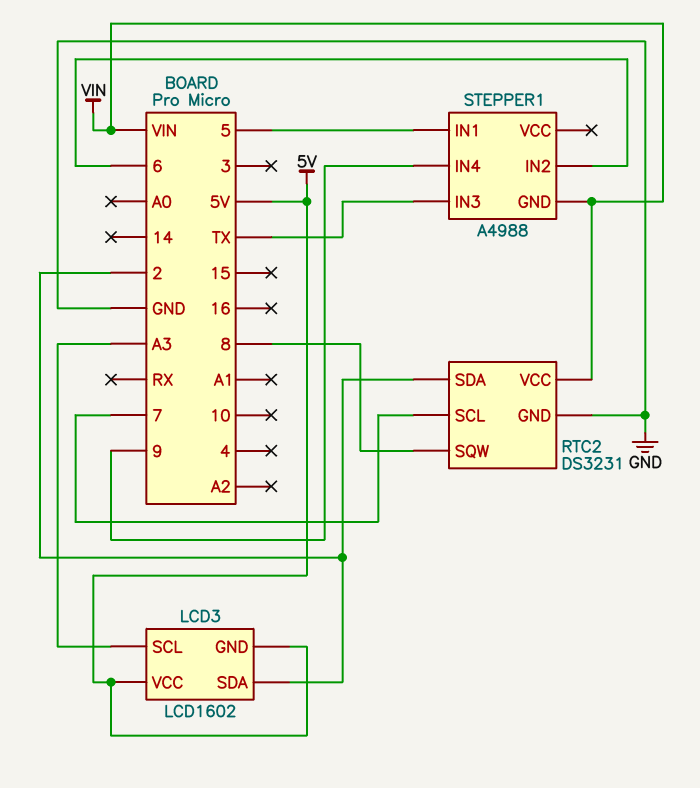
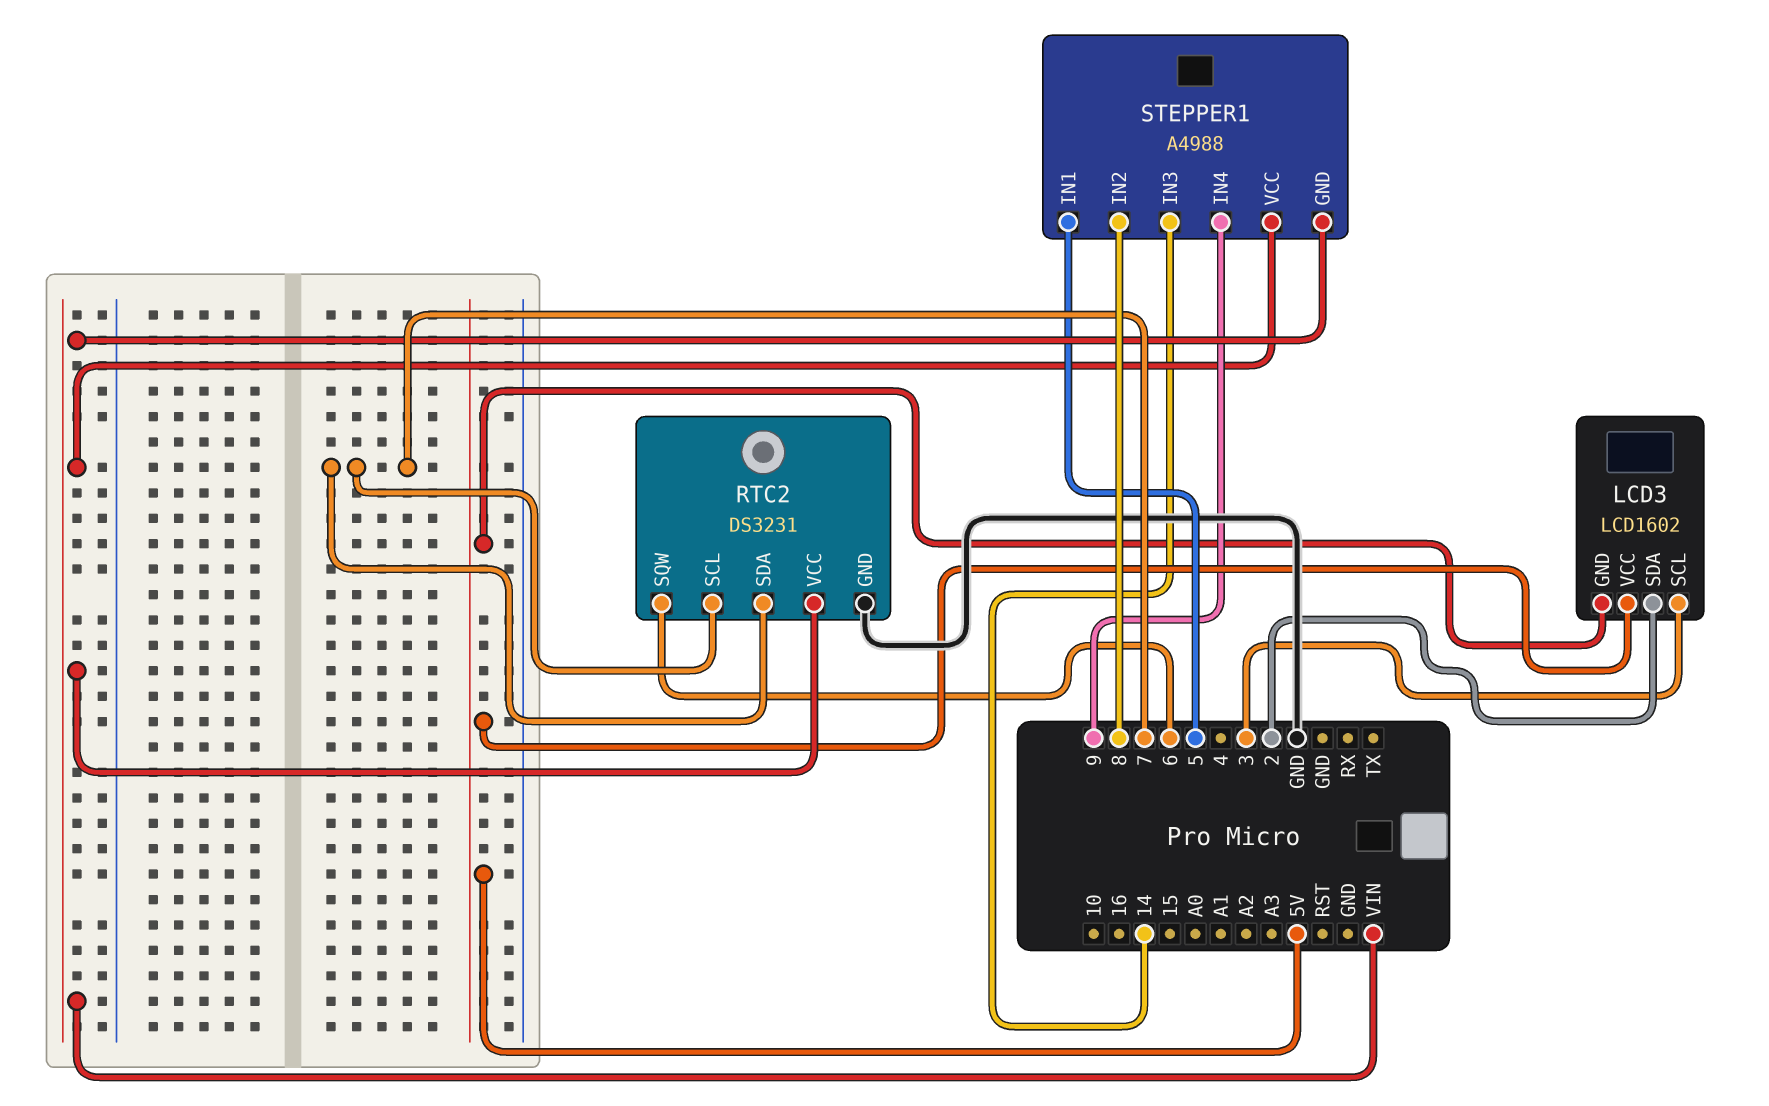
LCD3 pin SCL: A3 -> 3
RTC2 pin SDA: 2 -> 7
RTC2 pin SQW: 8 -> 6
STEPPER1 pin IN2: 6 -> 8
STEPPER1 pin IN3: TX -> 14
STEPPER1 pin VCC: none -> VIN

